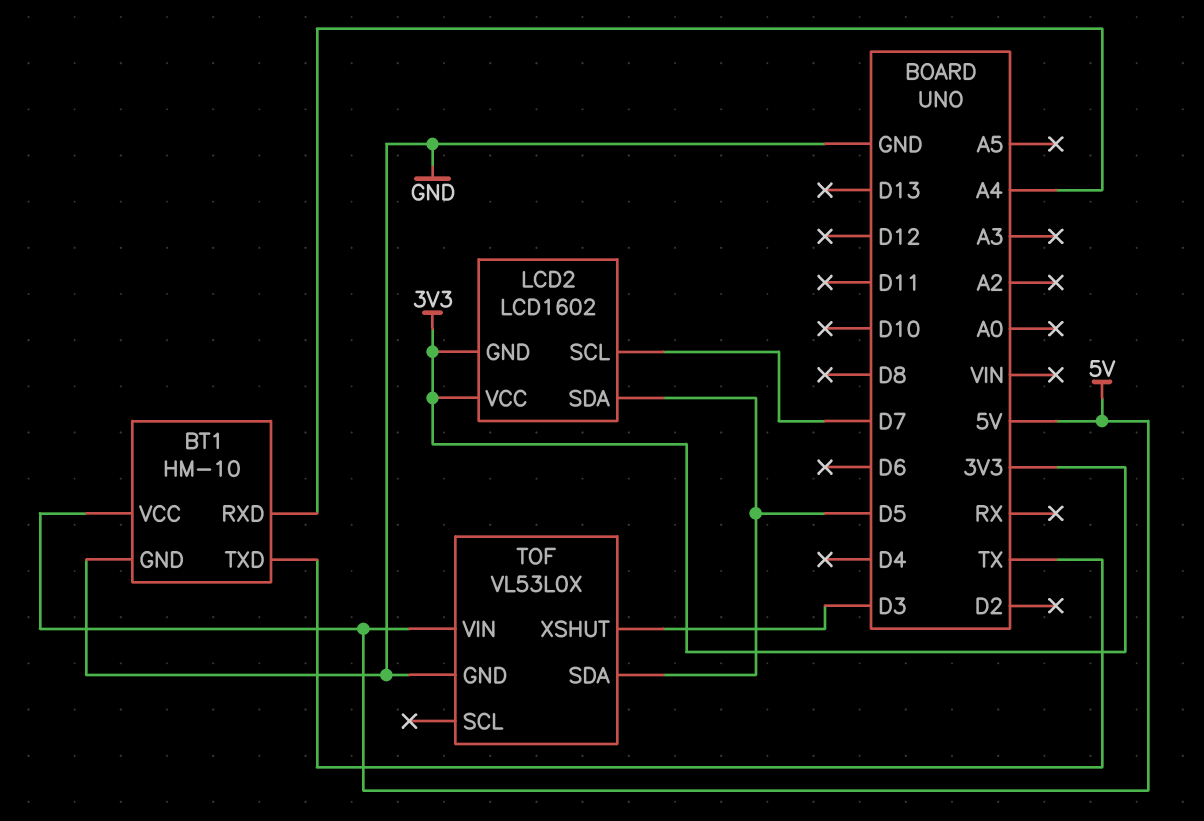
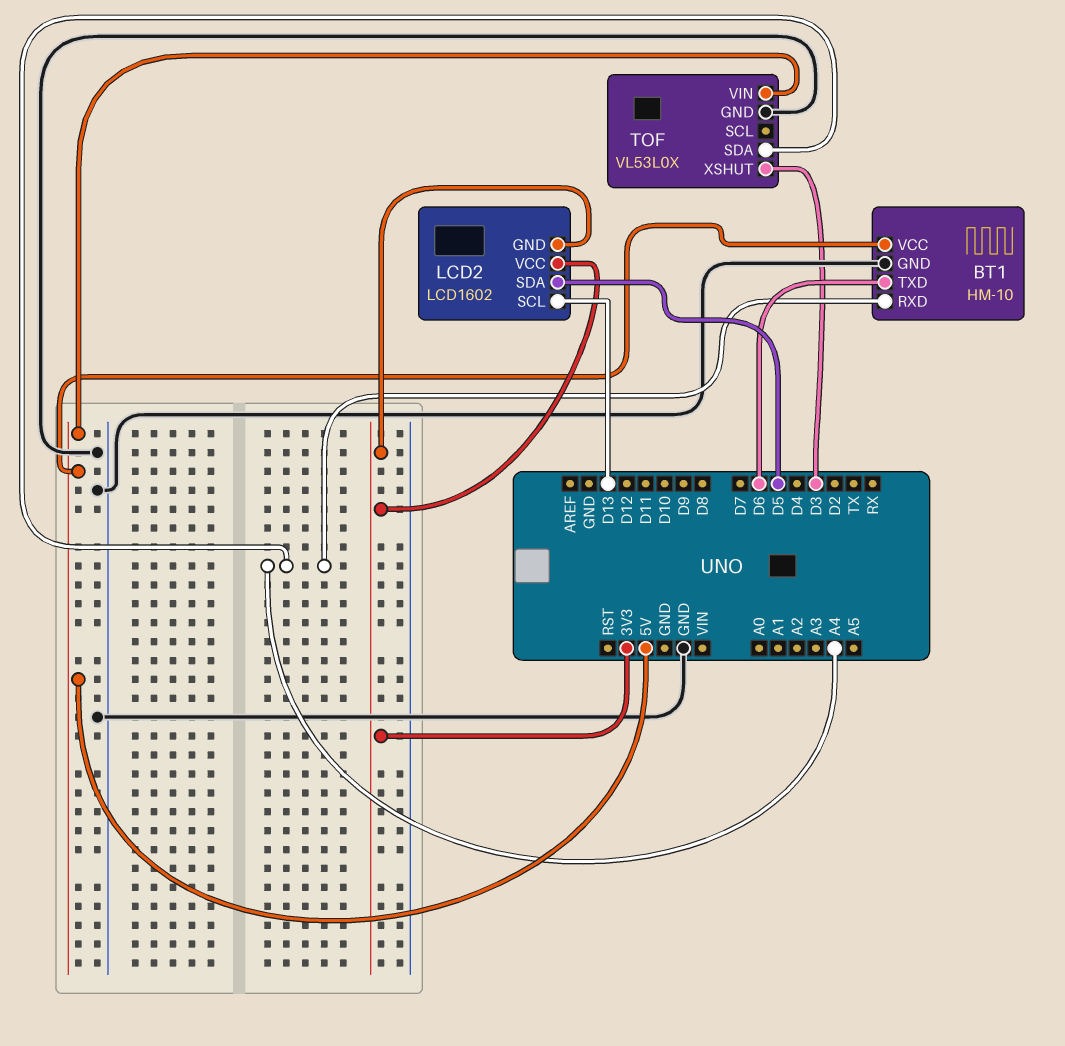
BT1 pin TXD: TX -> D6
LCD2 pin SCL: D7 -> D13
TOF pin SDA: D5 -> A4

